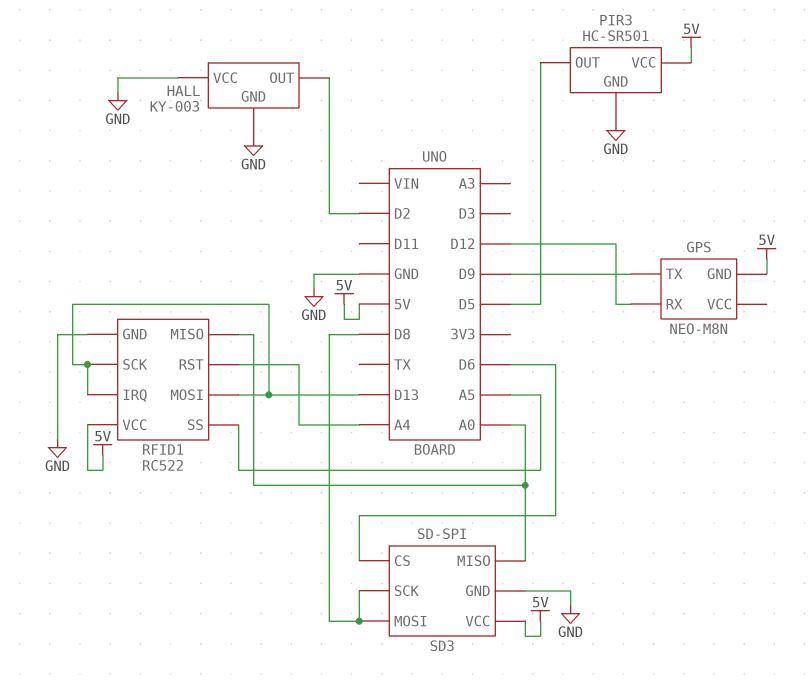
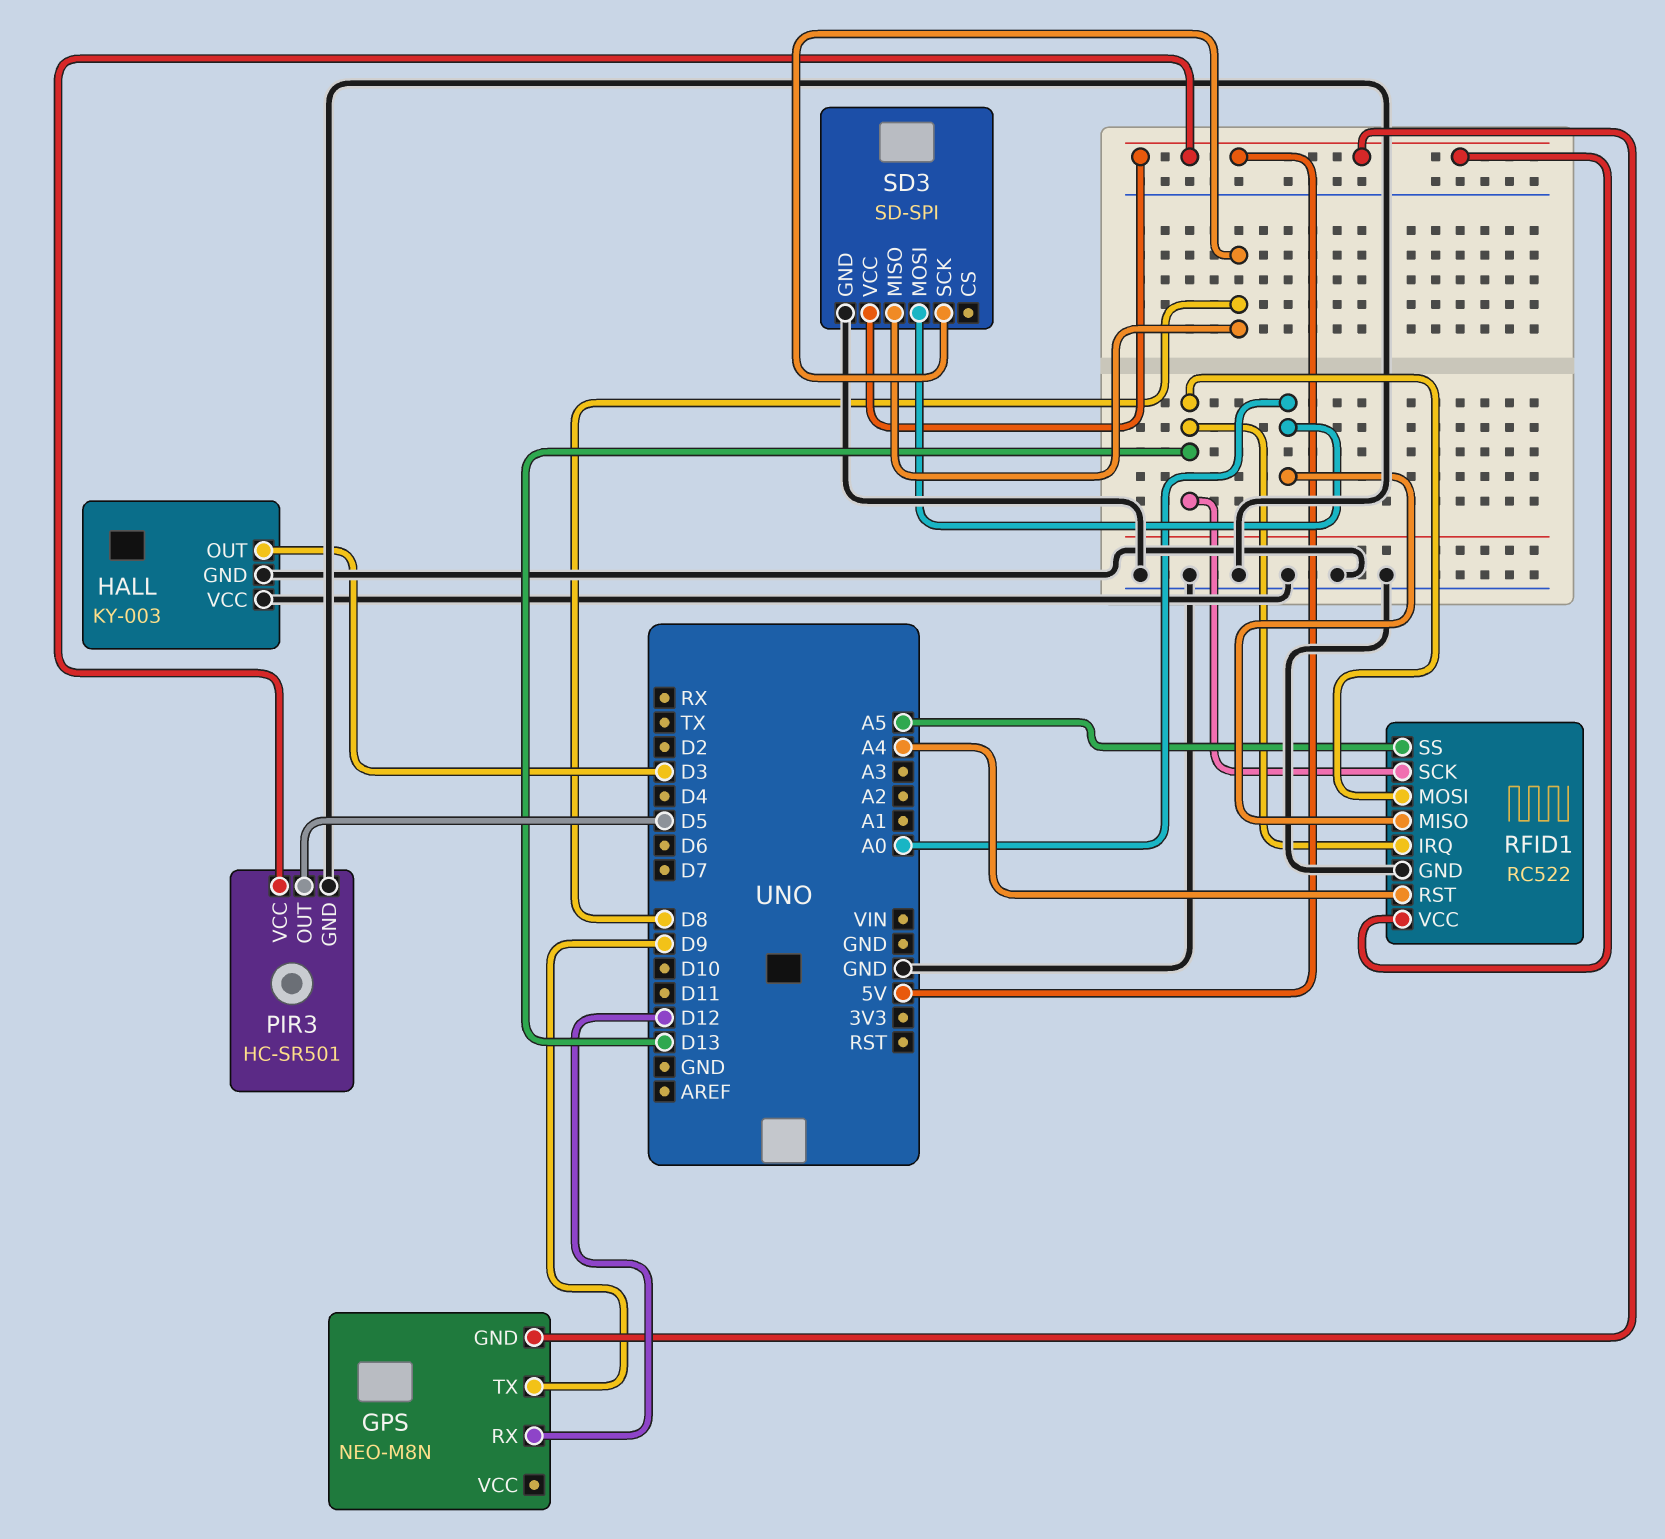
HALL pin OUT: D2 -> D3
SD3 pin CS: D6 -> none
SD3 pin MISO: A0 -> D8
SD3 pin MOSI: D8 -> A0

